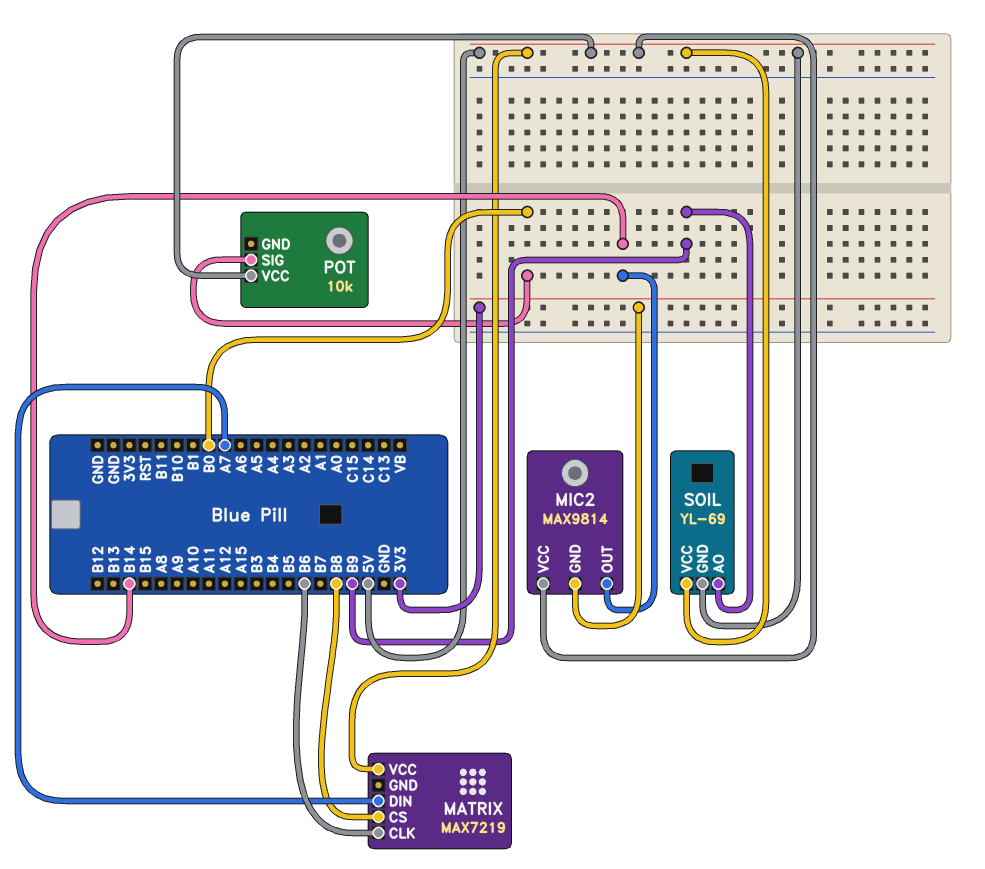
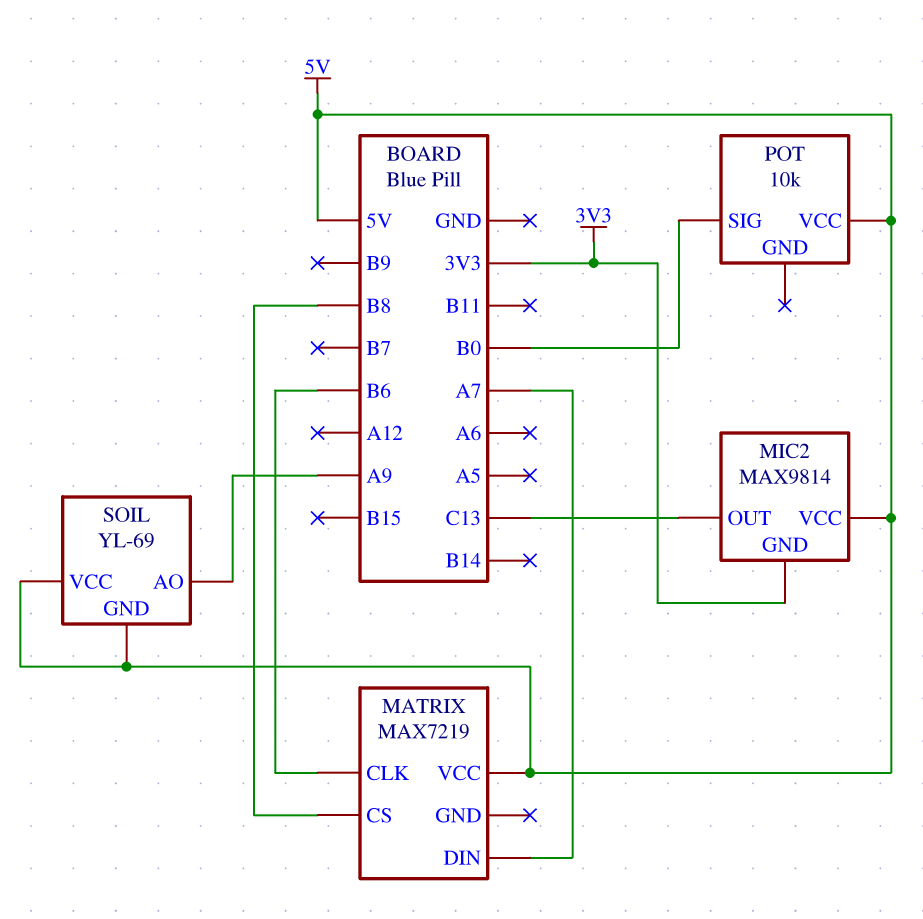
MIC2 pin OUT: B14 -> C13
SOIL pin AO: B9 -> A9

